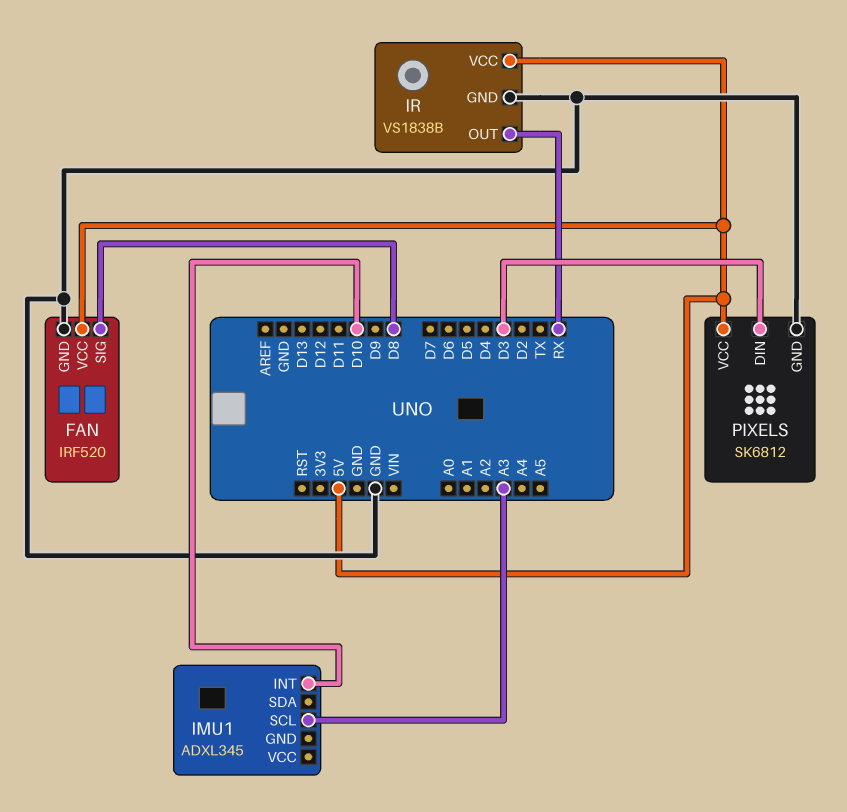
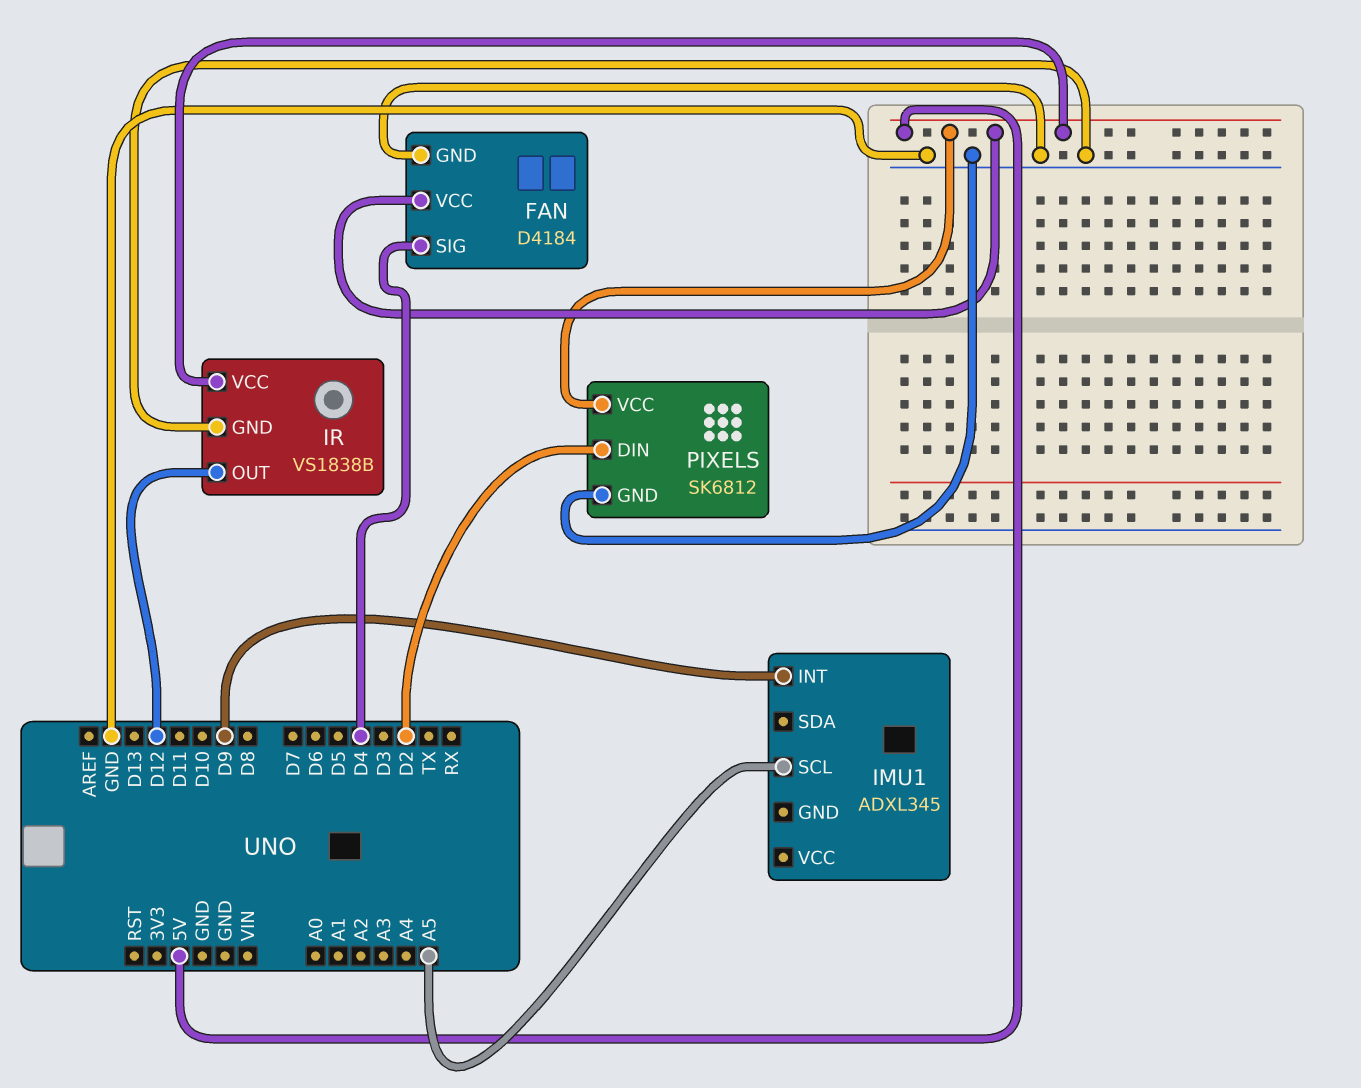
FAN: IRF520 -> D4184
FAN pin SIG: D8 -> D4
IMU1 pin INT: D10 -> D9
IMU1 pin SCL: A3 -> A5
IR pin OUT: RX -> D12
PIXELS pin DIN: D3 -> D2

